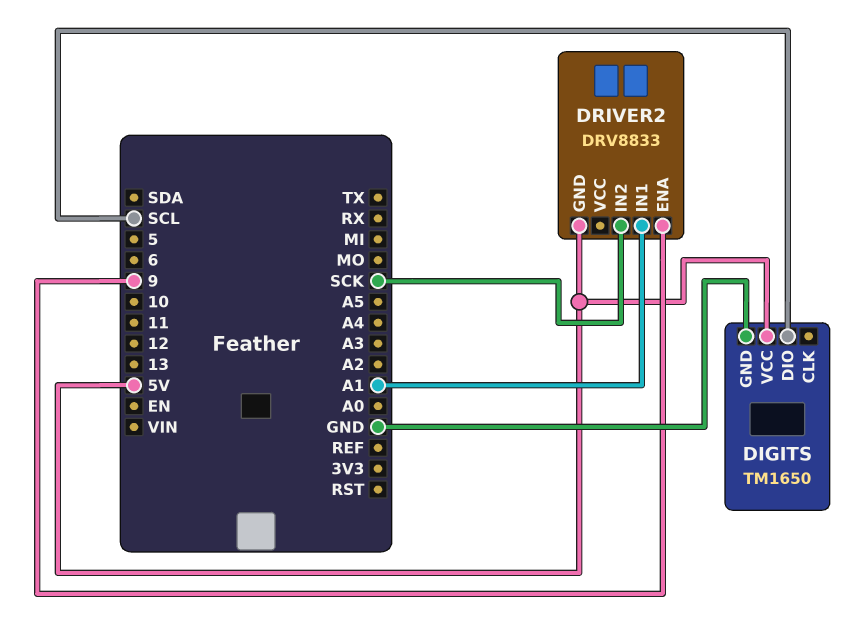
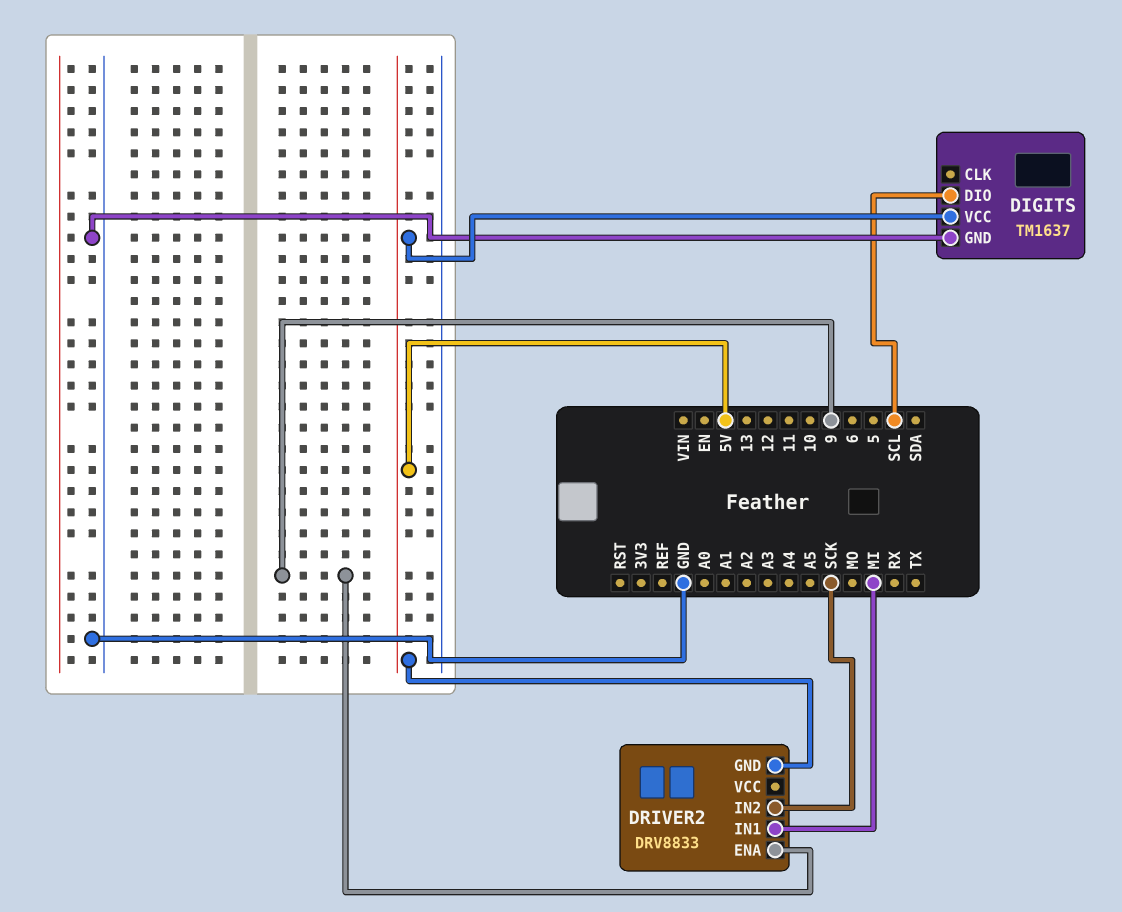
DIGITS: TM1650 -> TM1637
DRIVER2 pin IN1: A1 -> MI

